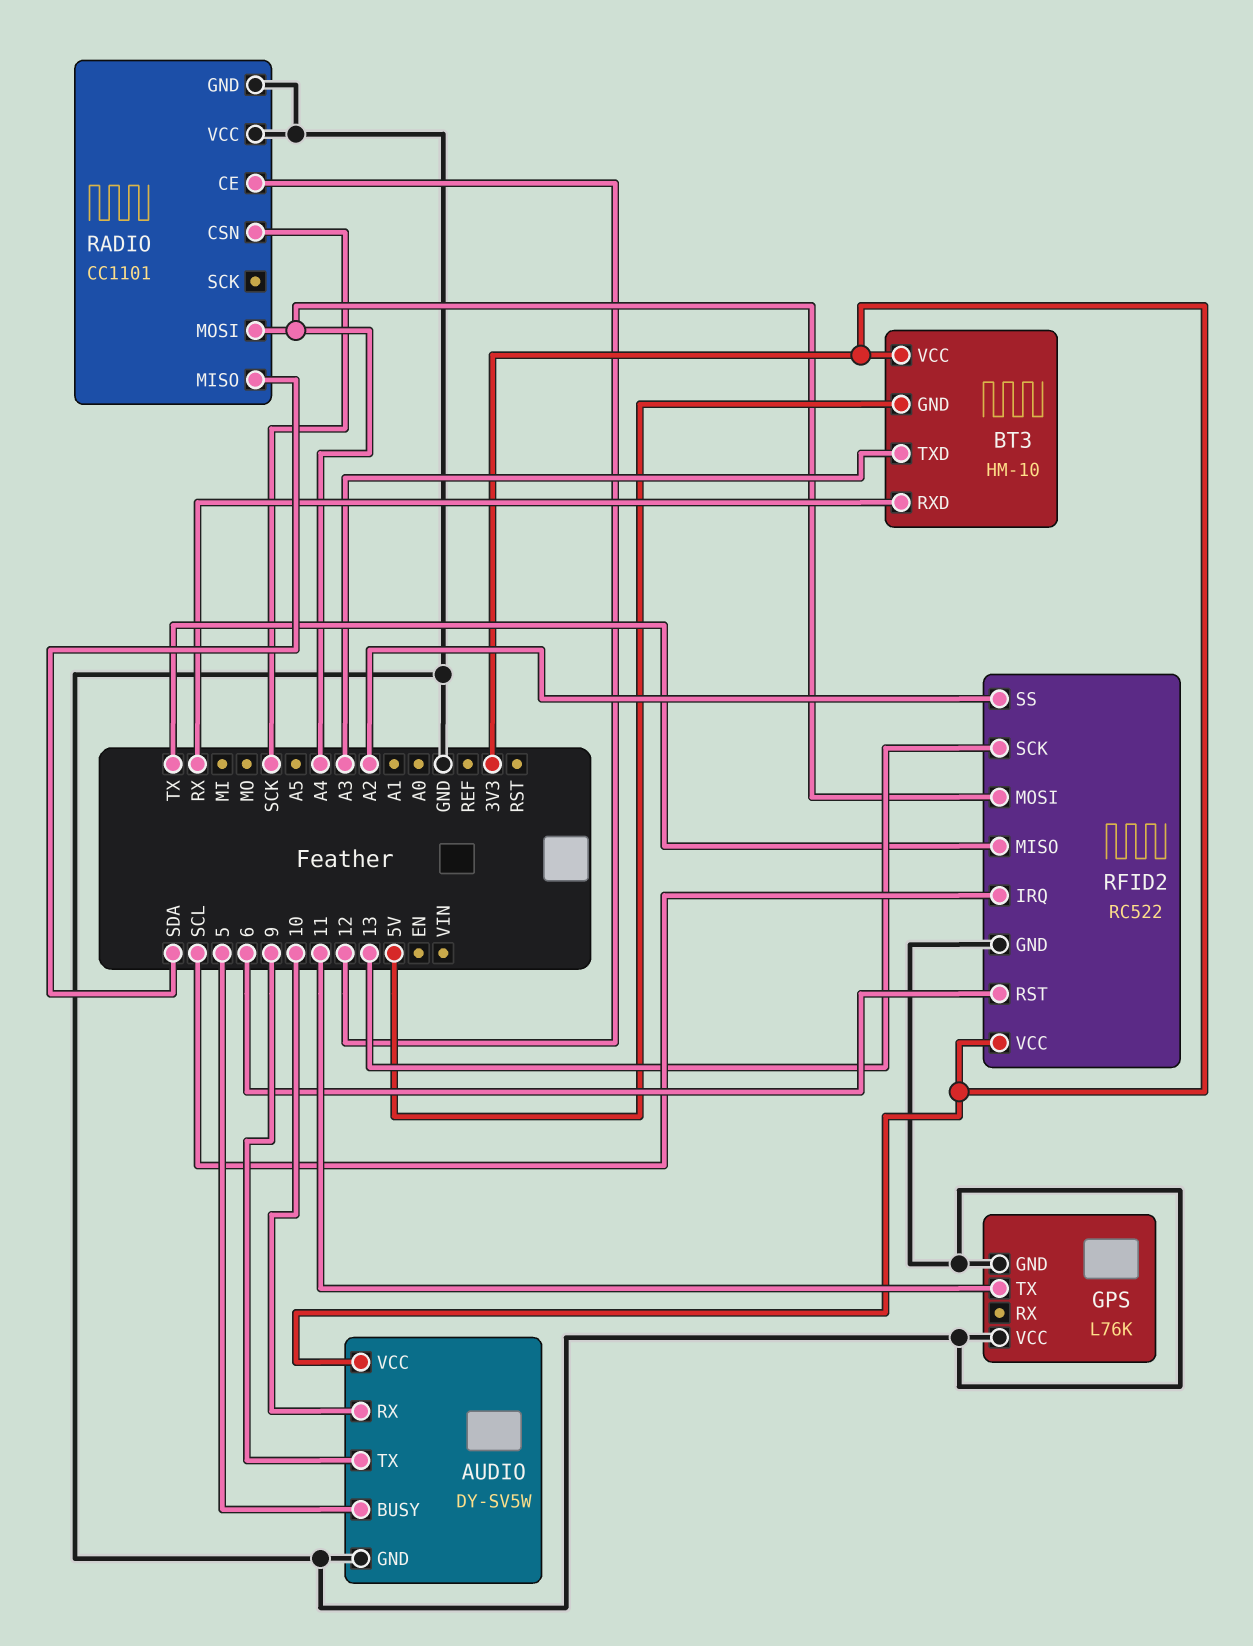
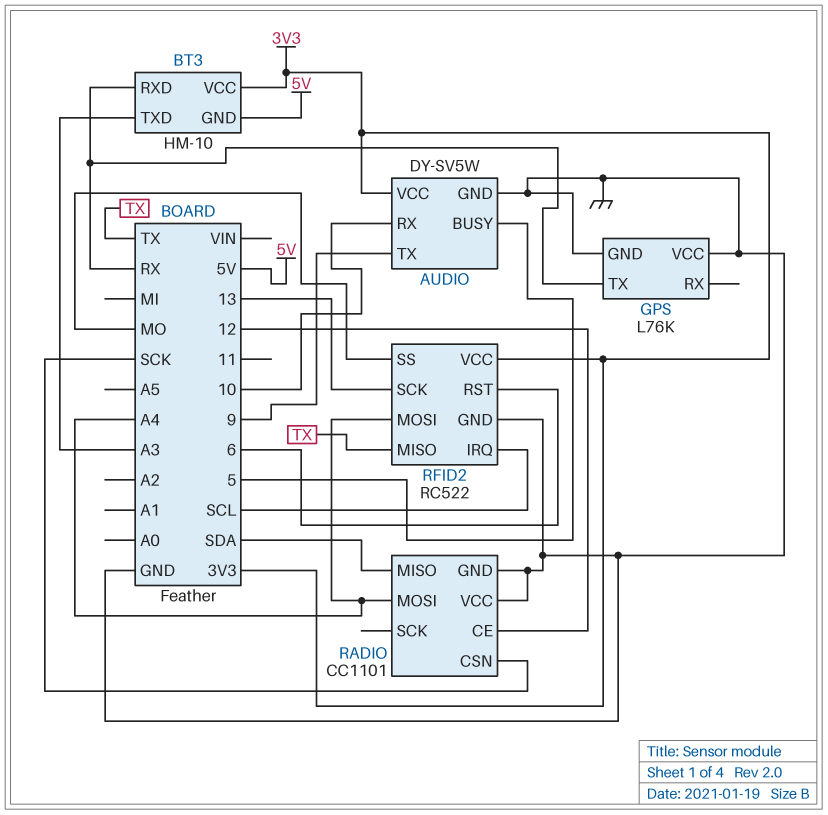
GPS pin TX: 11 -> RX
RFID2 pin SS: A2 -> MO

